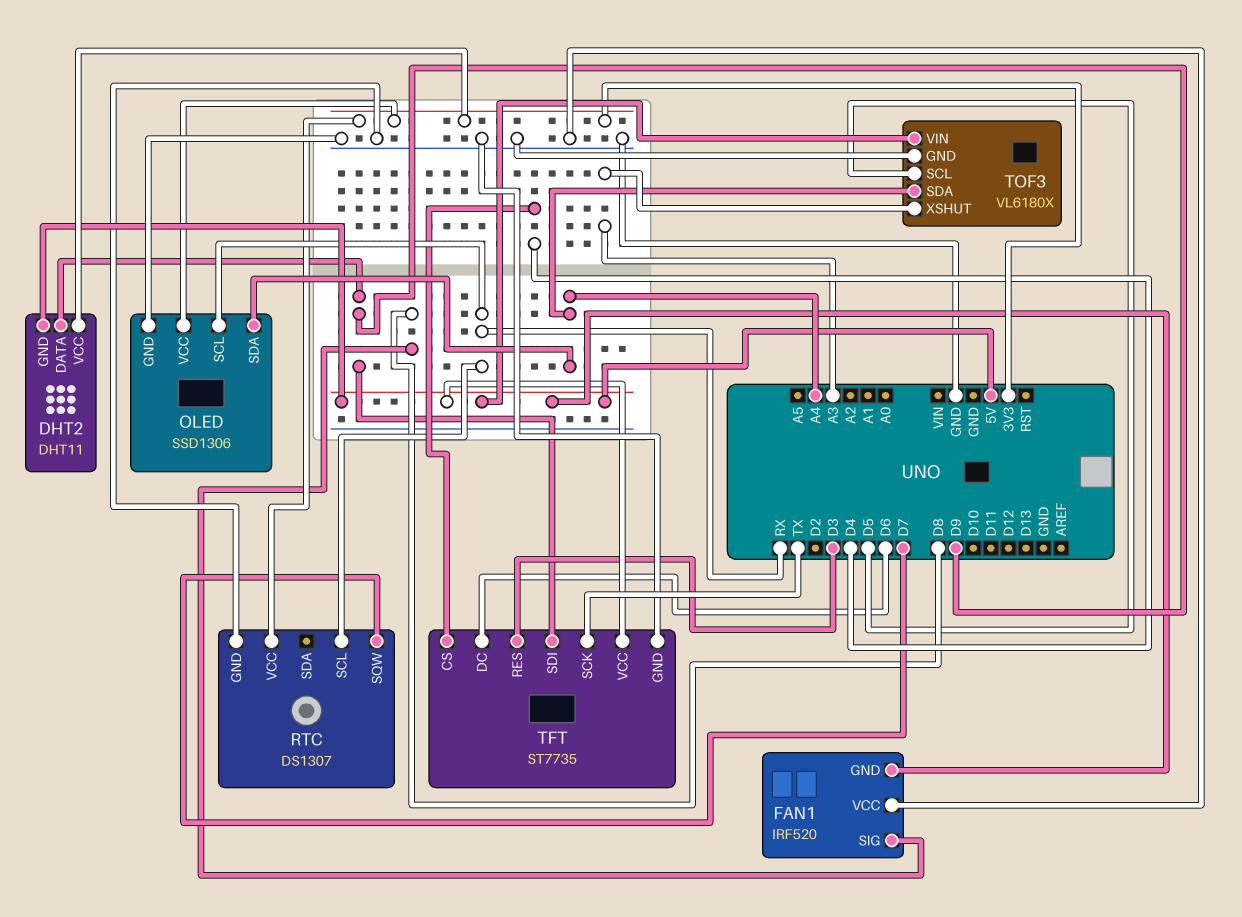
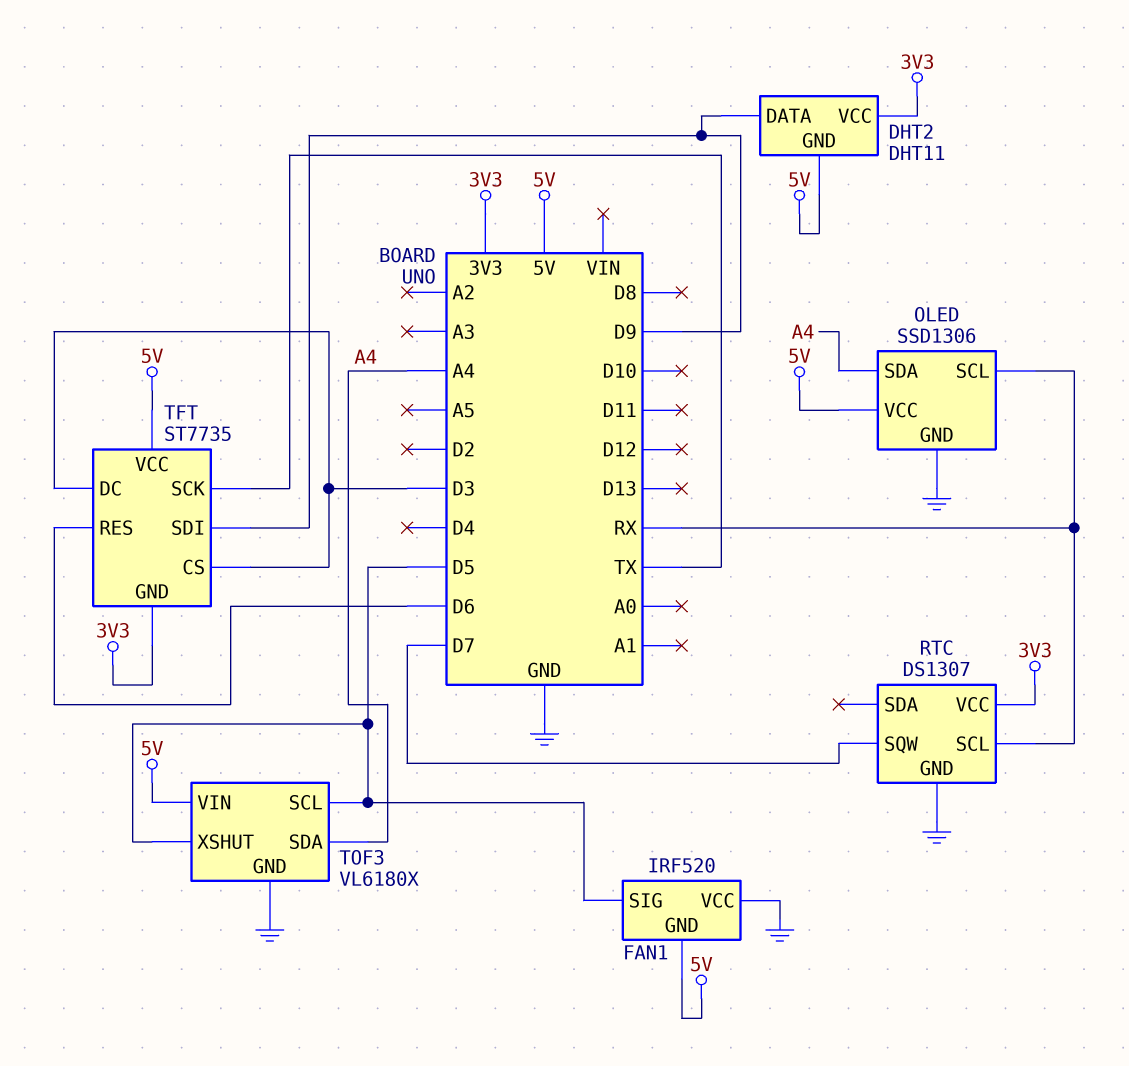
FAN1 pin SIG: D8 -> D5
OLED pin VCC: 3V3 -> 5V
TFT pin CS: D4 -> D3
TFT pin DC: D6 -> D3
TFT pin GND: GND -> 3V3
TFT pin RES: D3 -> D6
TOF3 pin XSHUT: A3 -> D5

